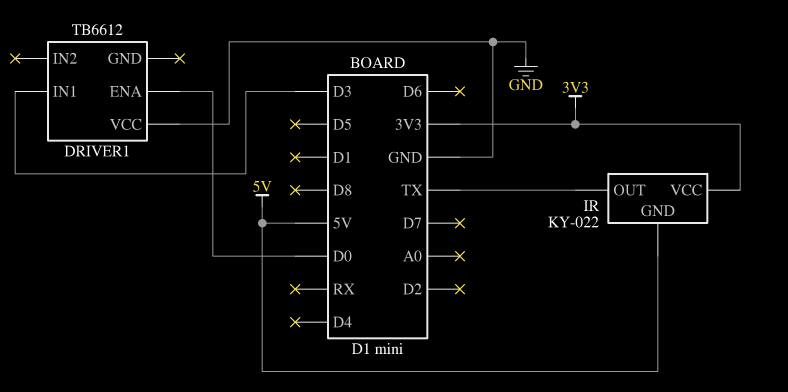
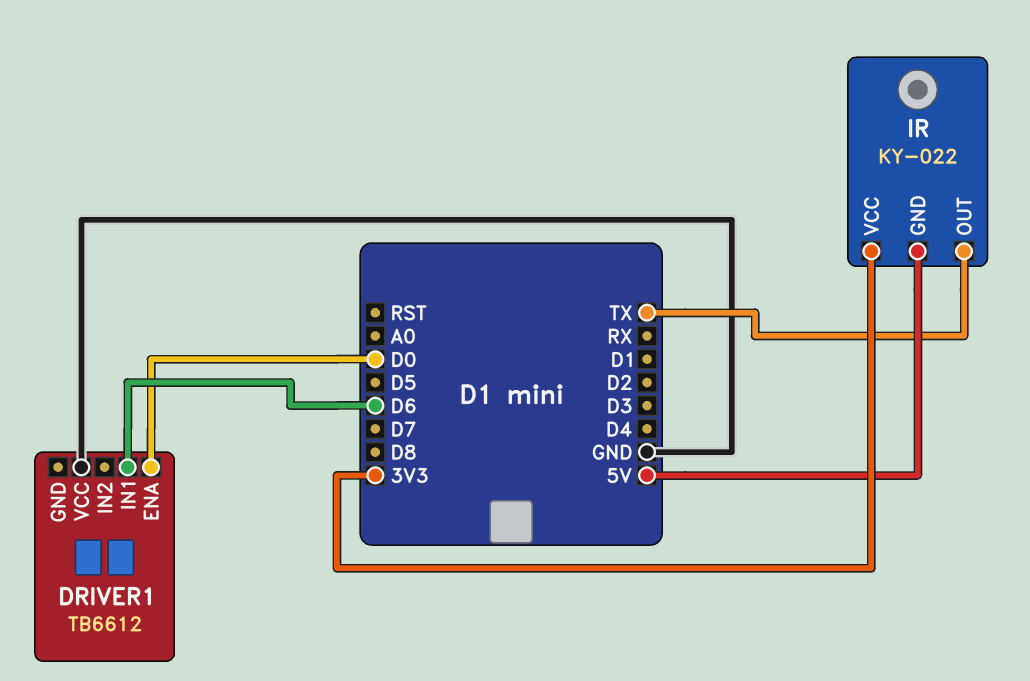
DRIVER1 pin IN1: D3 -> D6

